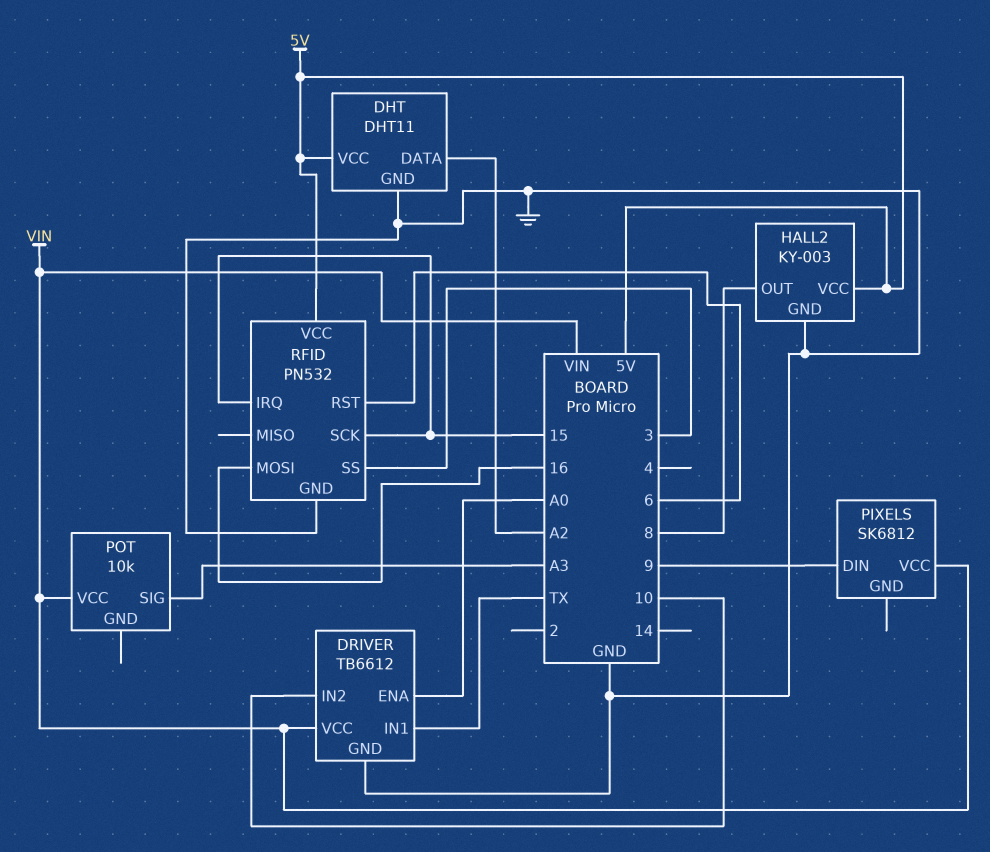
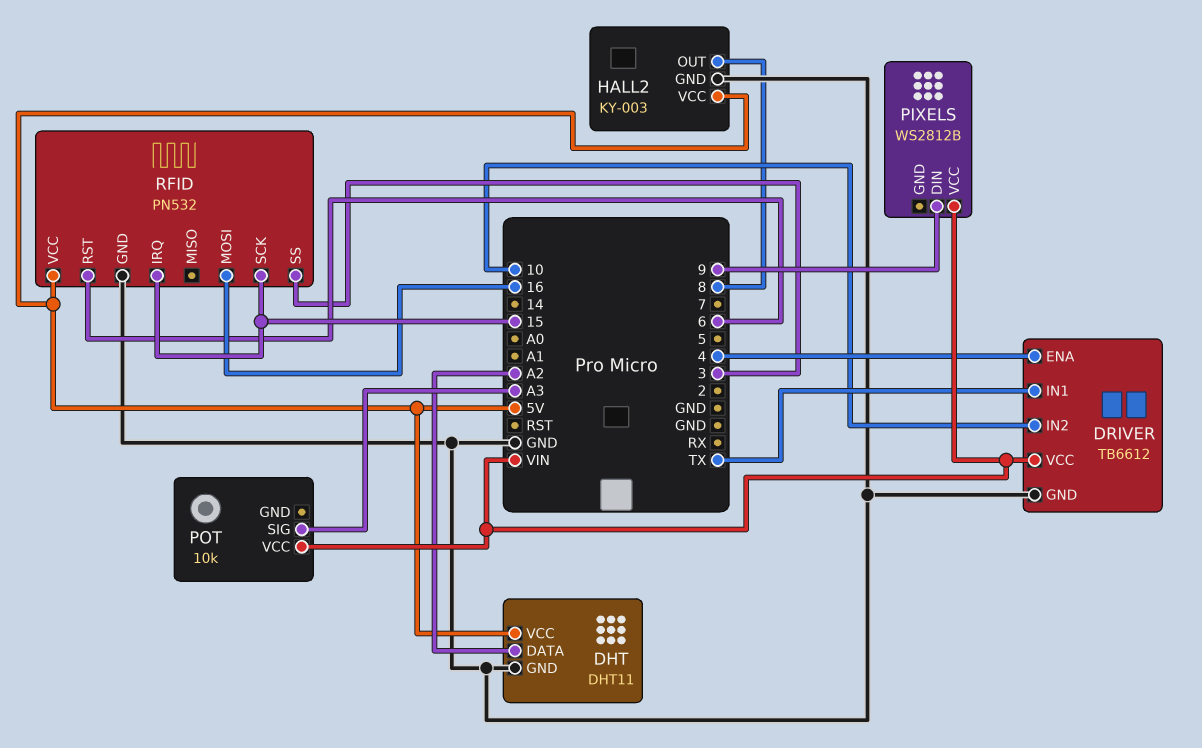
DRIVER pin ENA: A0 -> 4
PIXELS: SK6812 -> WS2812B

